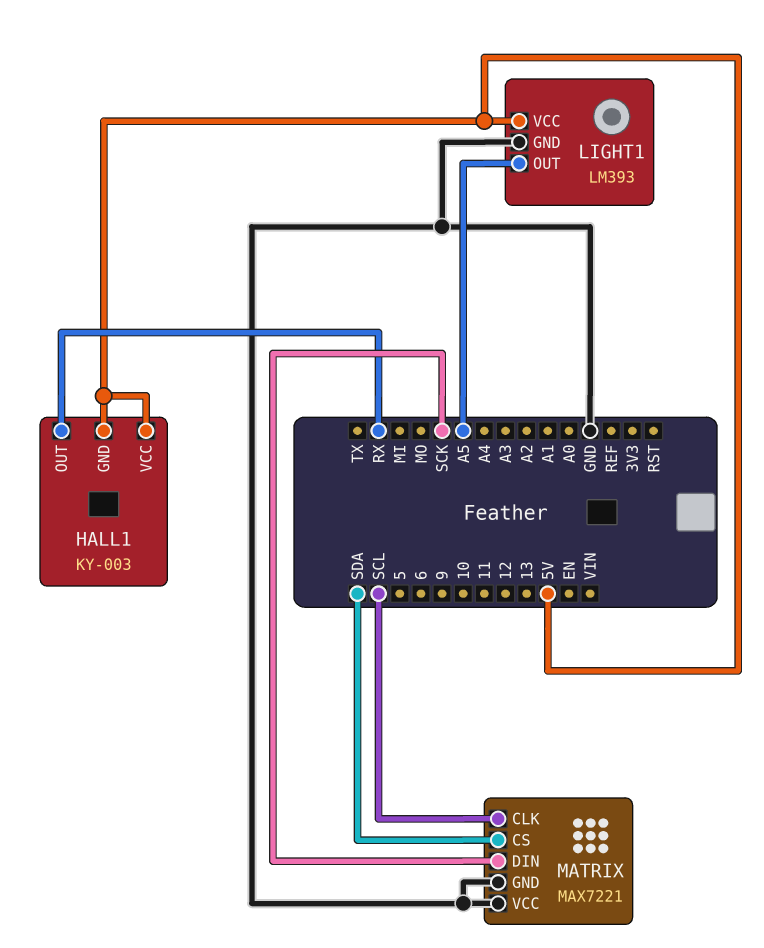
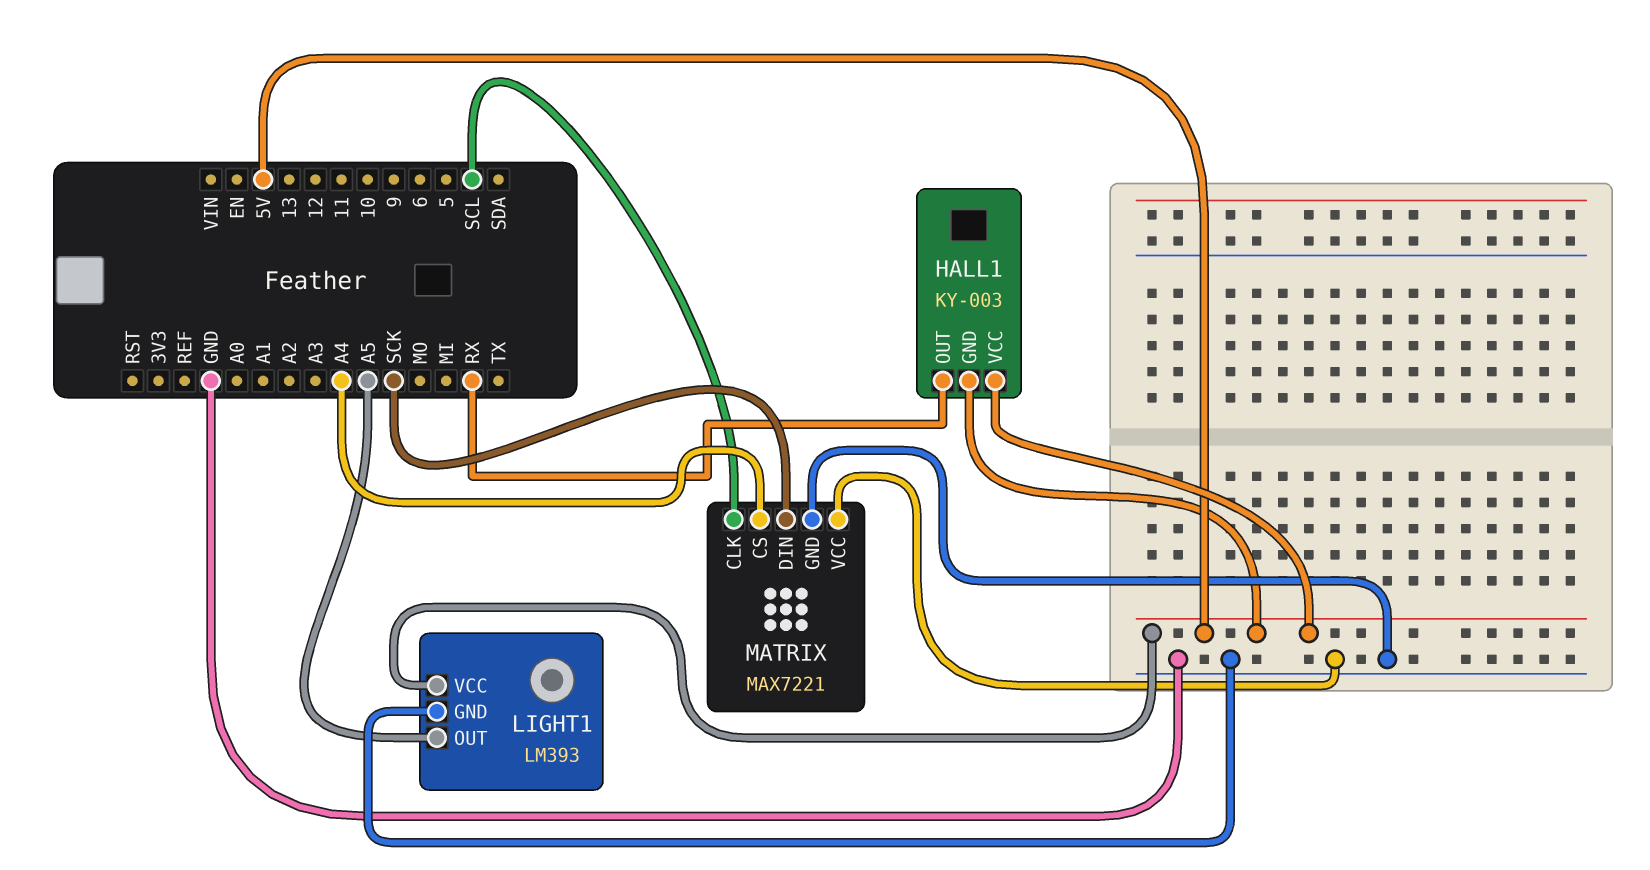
MATRIX pin CS: SDA -> A4

